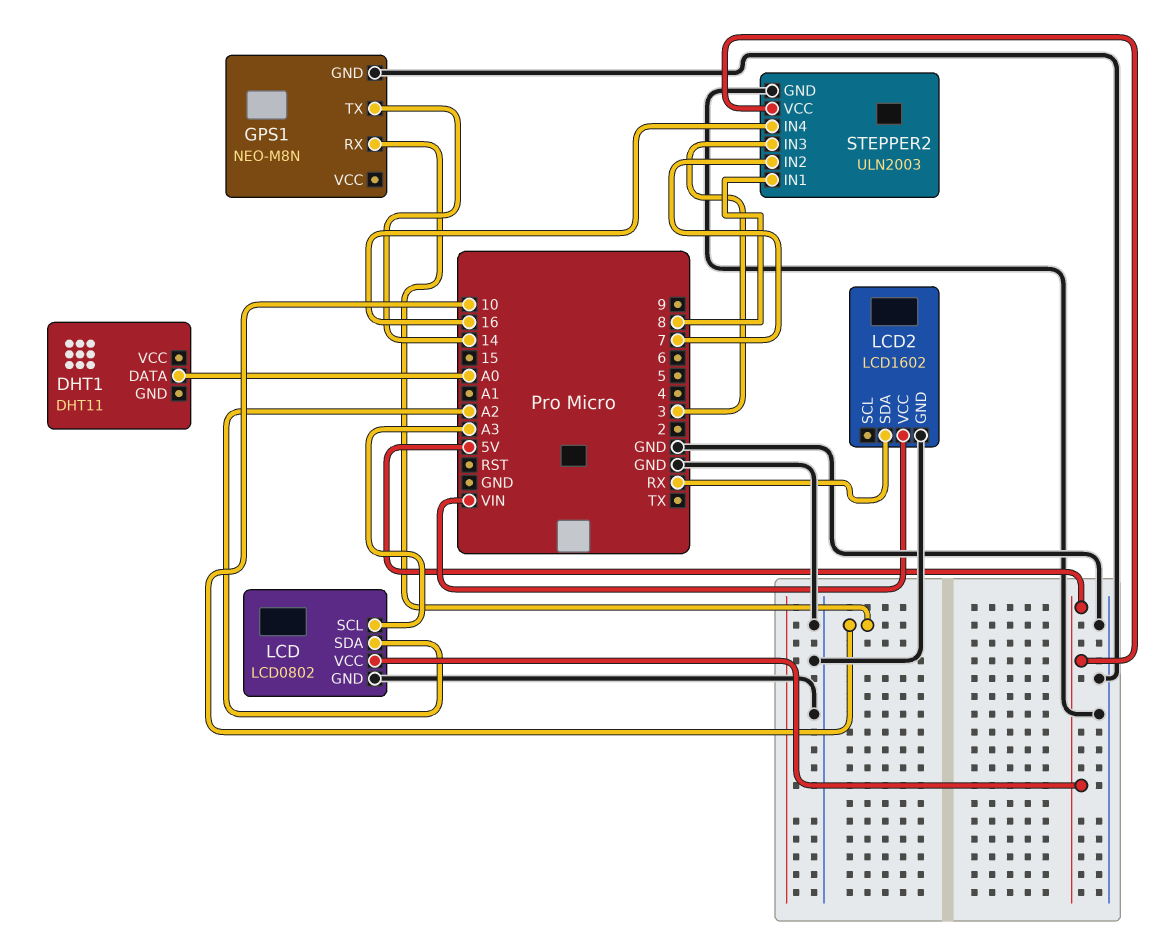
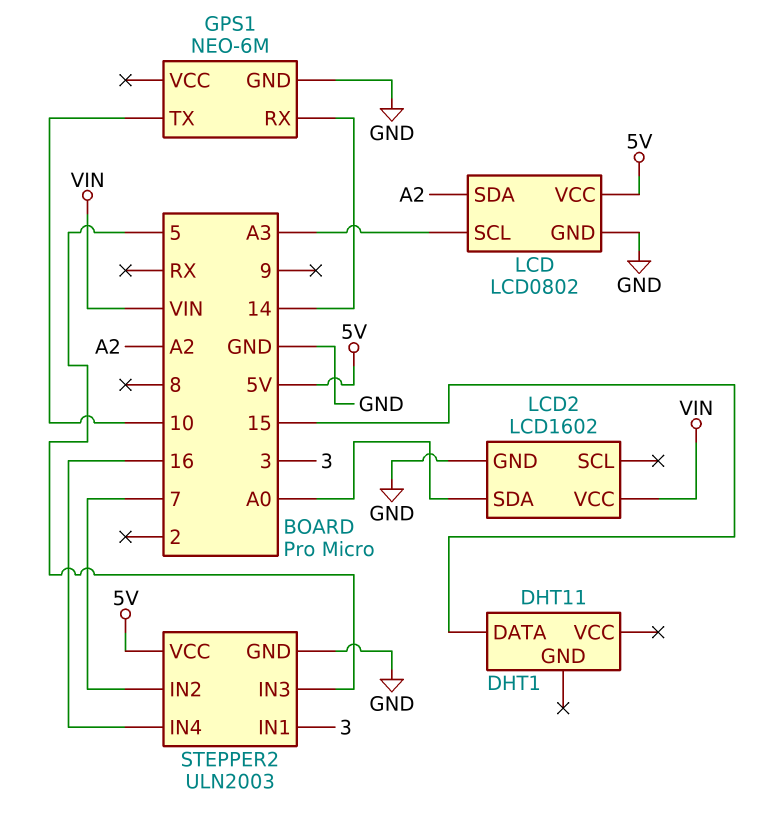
DHT1 pin DATA: A0 -> 15
GPS1: NEO-M8N -> NEO-6M
GPS1 pin RX: 10 -> 14
GPS1 pin TX: 14 -> 10
LCD2 pin SDA: RX -> A0
STEPPER2 pin IN1: 8 -> 3
STEPPER2 pin IN3: 3 -> 5

